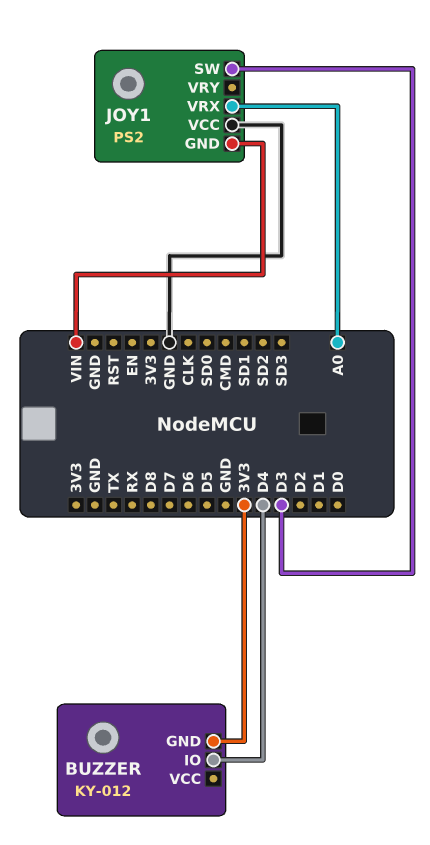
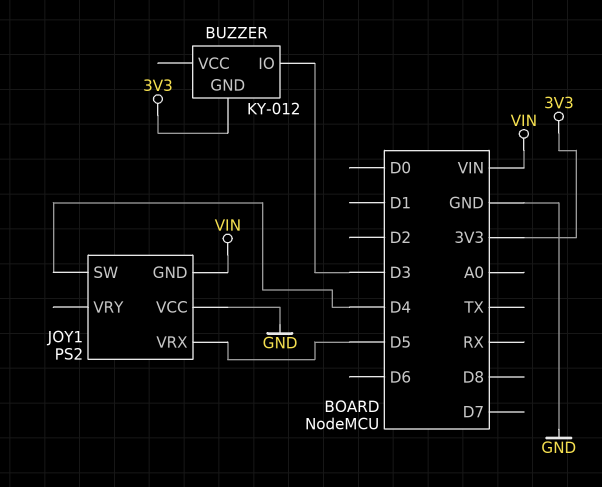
BUZZER pin IO: D4 -> D3
JOY1 pin SW: D3 -> D4
JOY1 pin VRX: A0 -> D5

